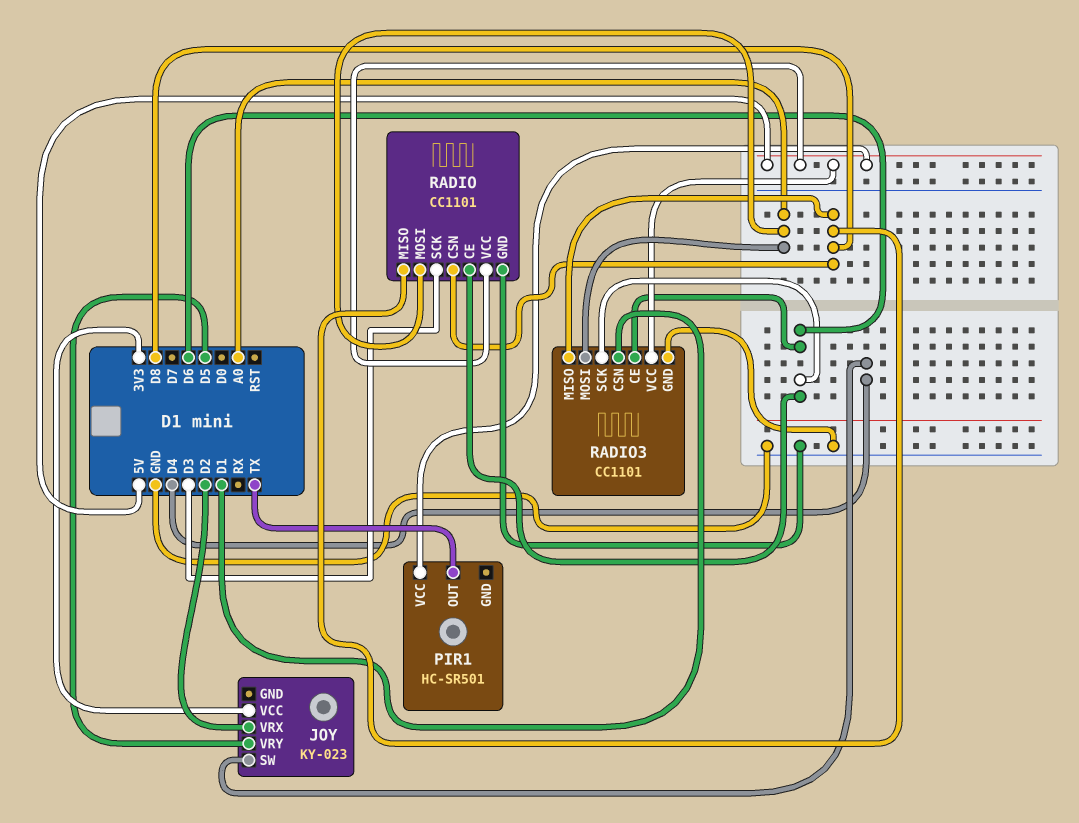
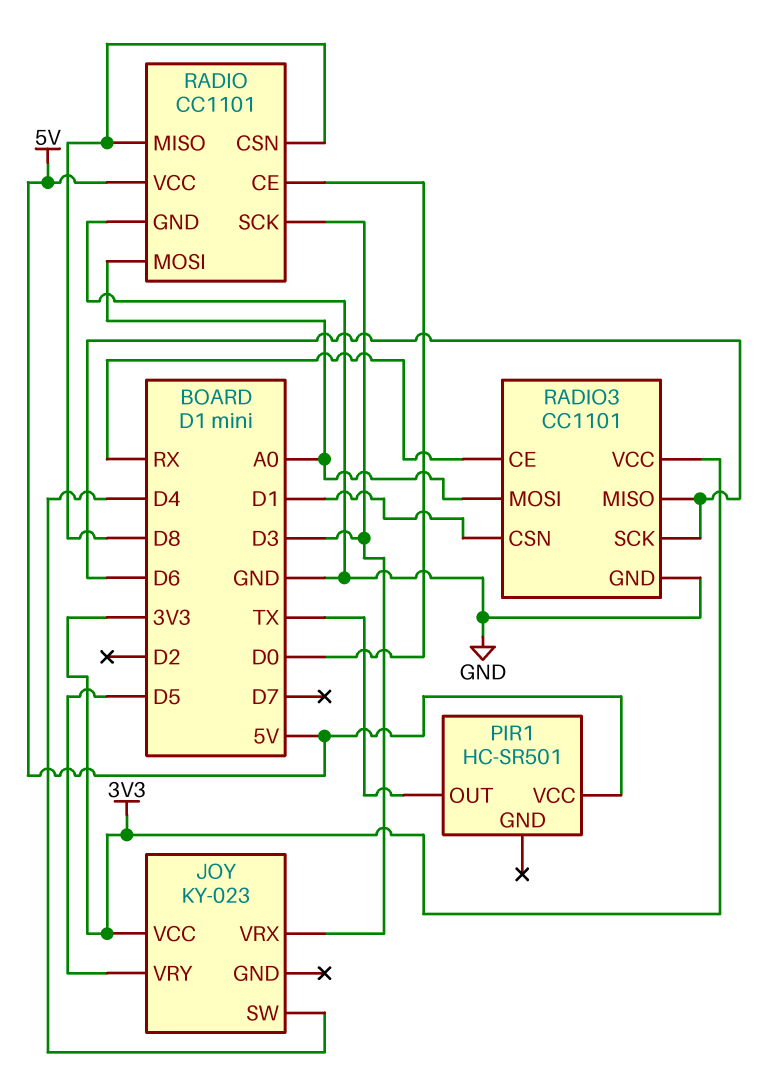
JOY pin VRX: D2 -> D3
RADIO pin CE: D6 -> D0
RADIO3 pin CE: D6 -> RX
RADIO3 pin MISO: D8 -> D6
RADIO3 pin VCC: 5V -> 3V3

